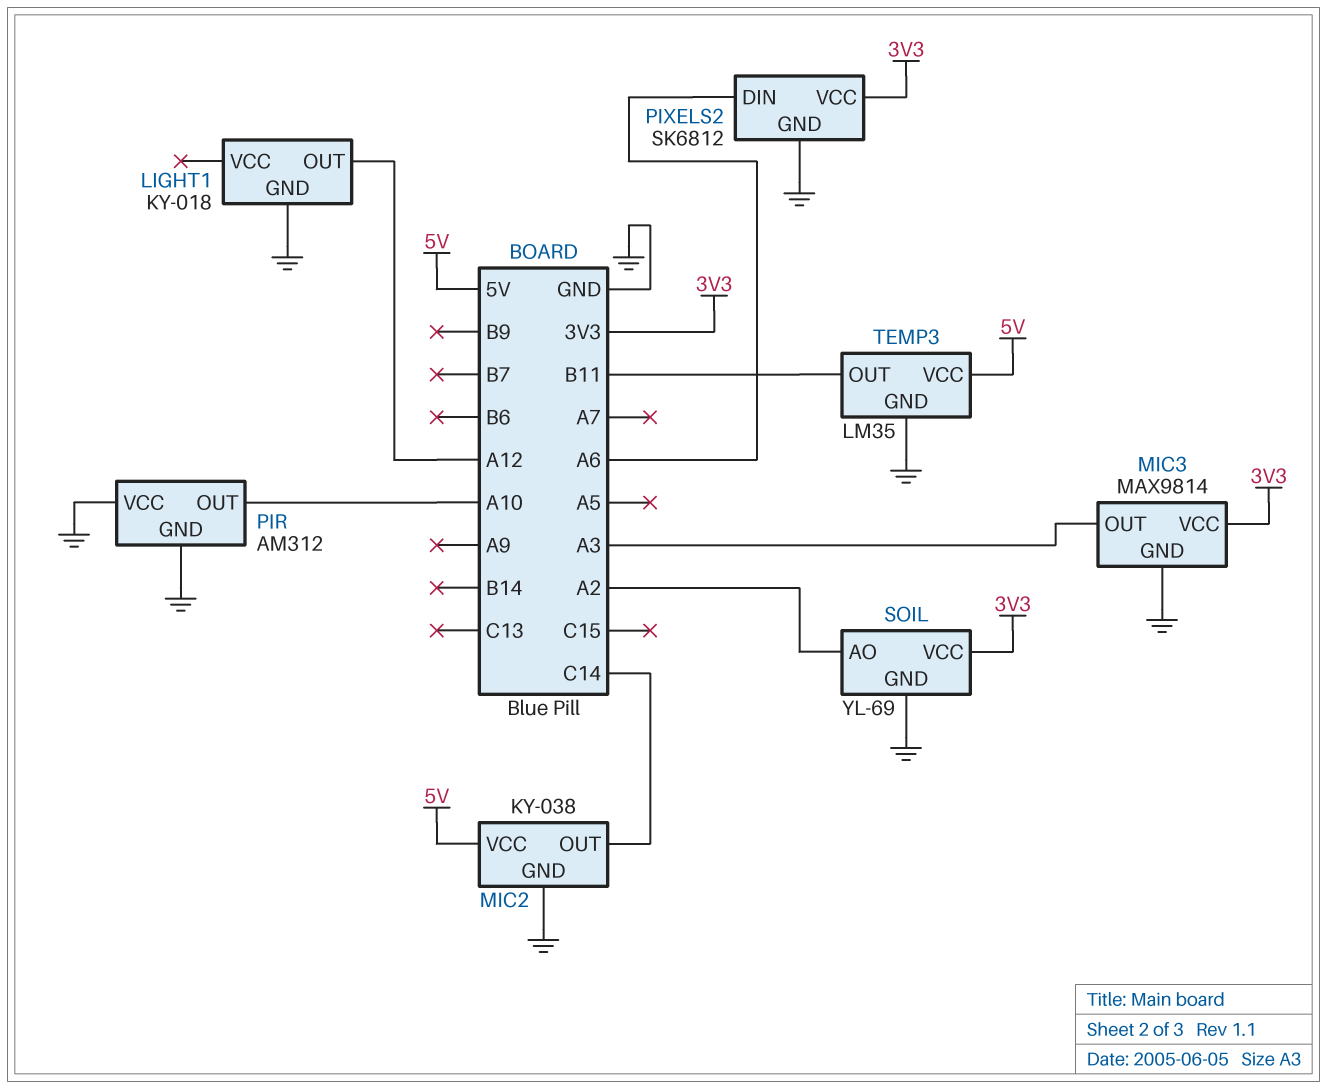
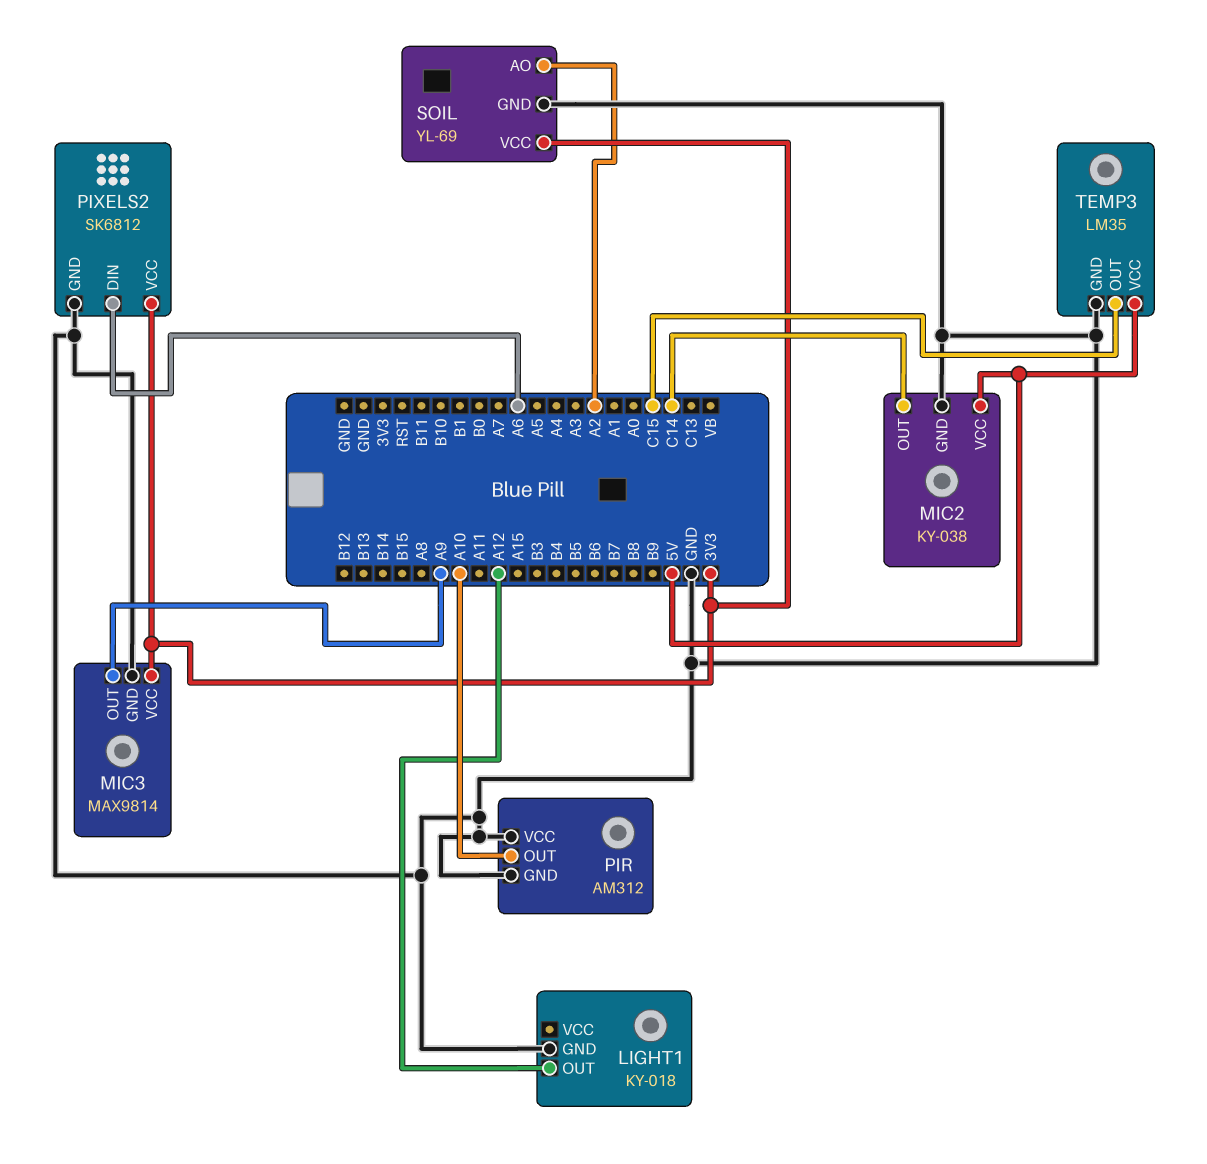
MIC3 pin OUT: A3 -> A9
TEMP3 pin OUT: B11 -> C15

